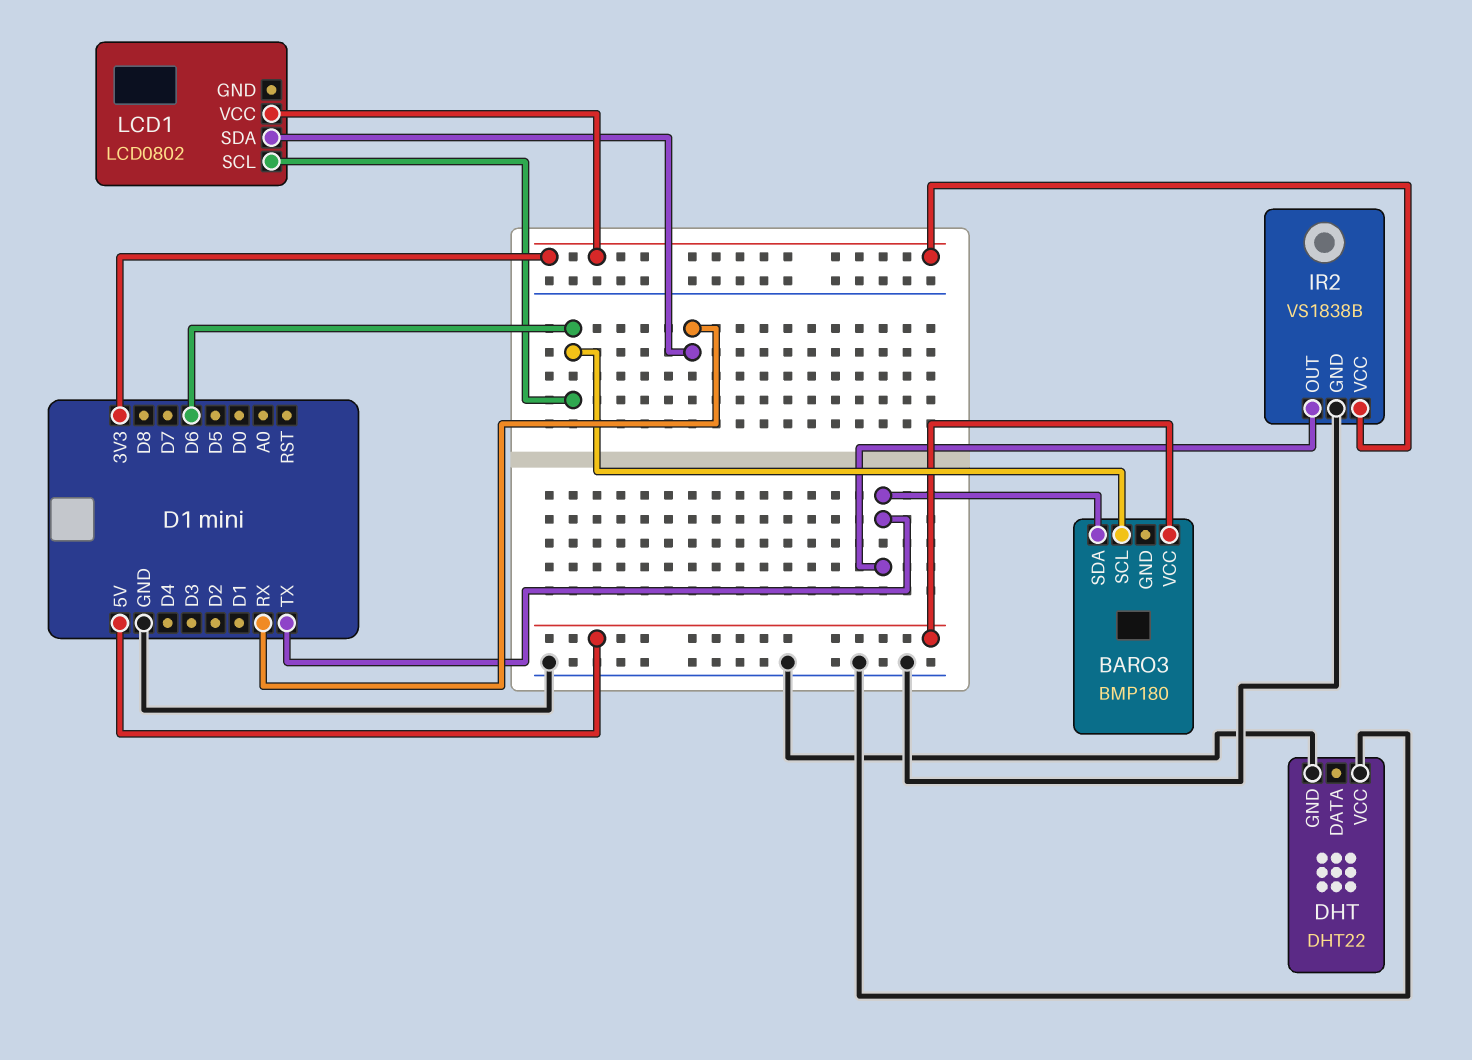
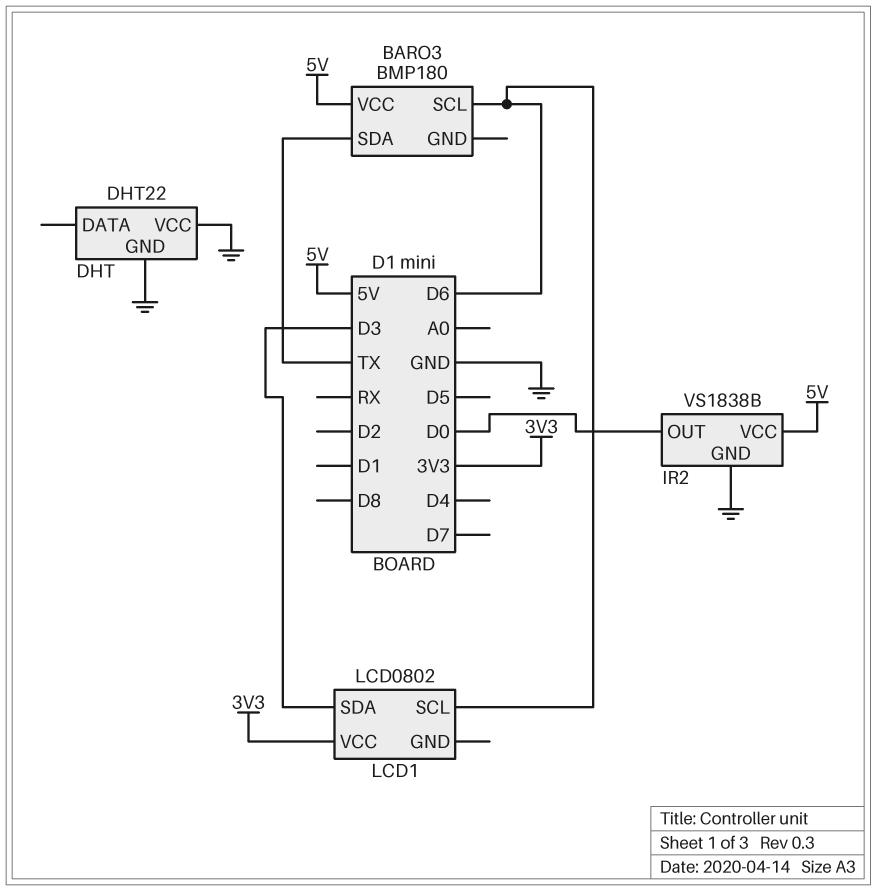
IR2 pin OUT: TX -> D0
IR2 pin VCC: 3V3 -> 5V
LCD1 pin SDA: RX -> D3

